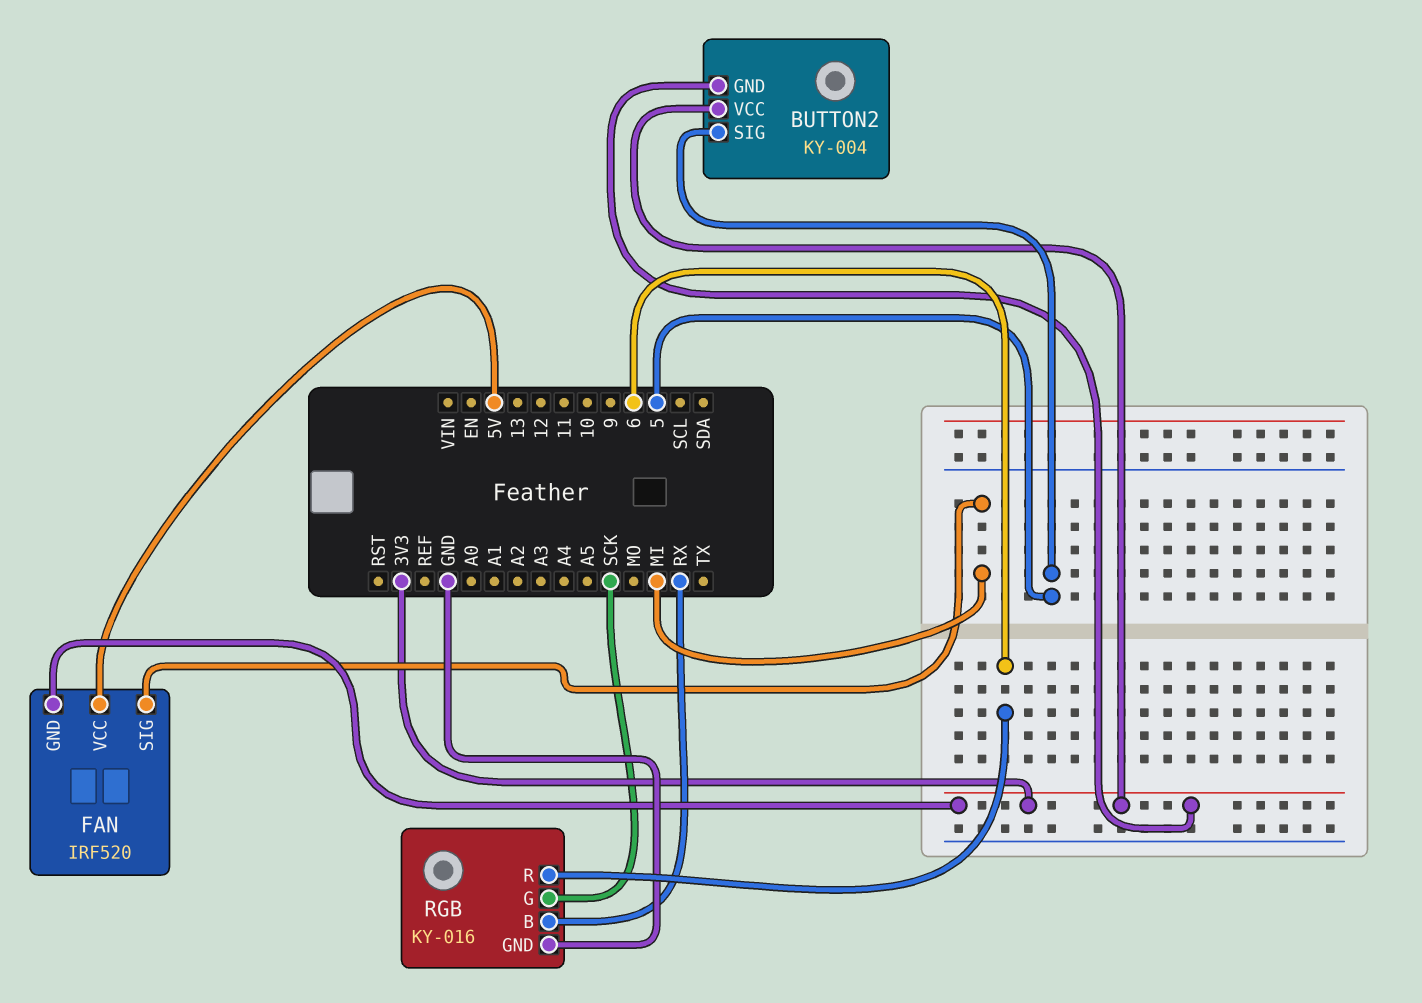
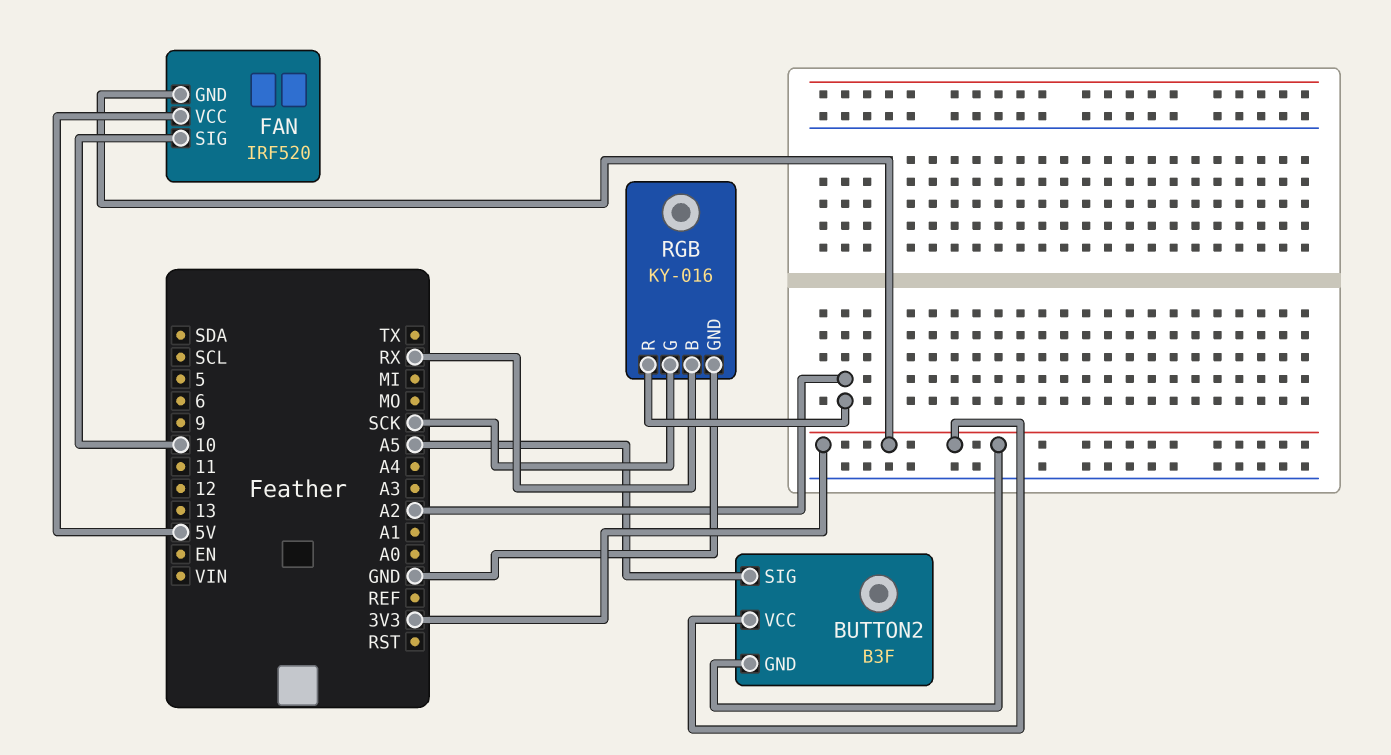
BUTTON2: KY-004 -> B3F
BUTTON2 pin SIG: 5 -> A5
FAN pin SIG: MI -> 10
RGB pin R: 6 -> A2

